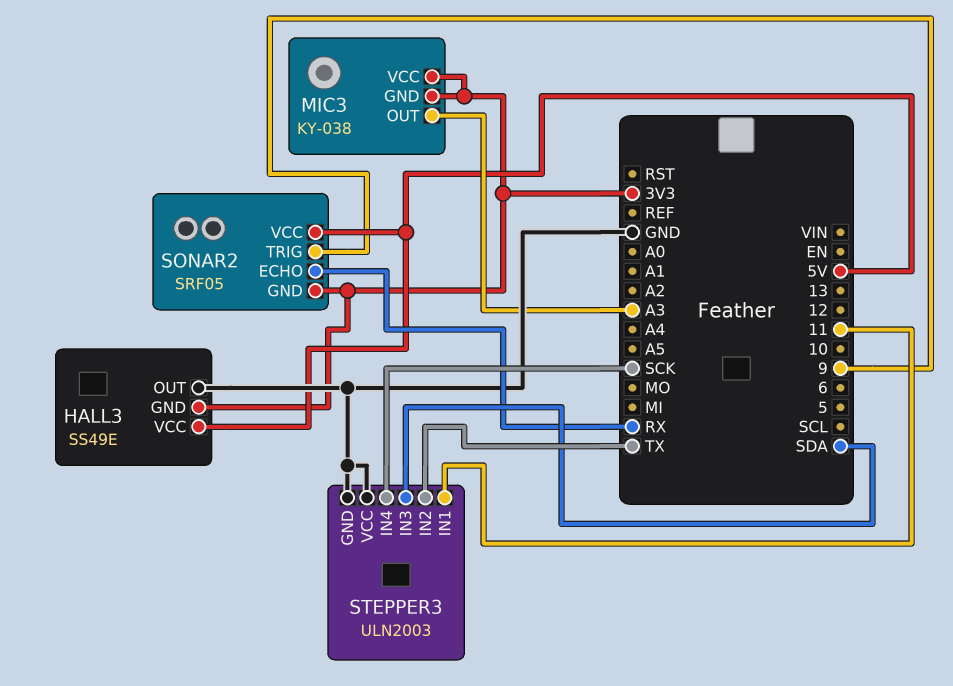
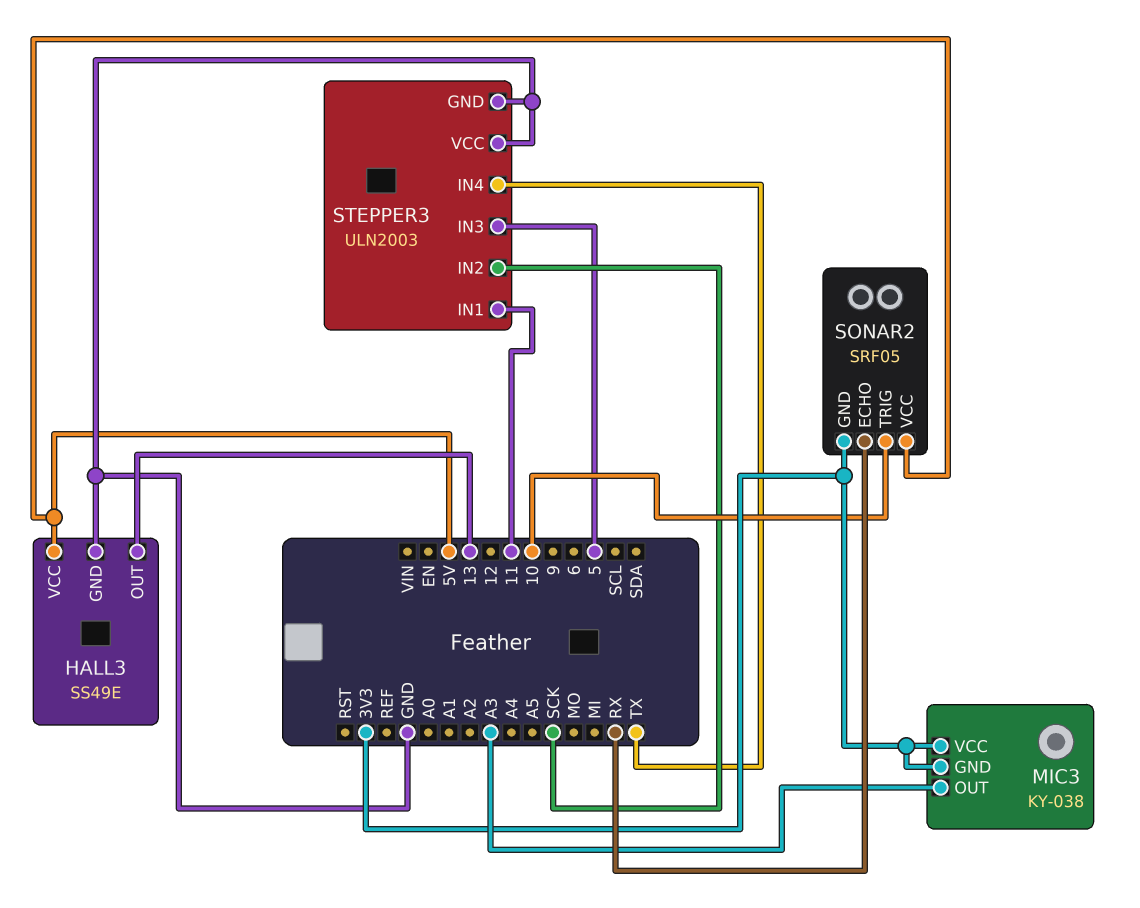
HALL3 pin GND: 3V3 -> GND
HALL3 pin OUT: GND -> 13
SONAR2 pin TRIG: 9 -> 10
STEPPER3 pin IN2: TX -> SCK
STEPPER3 pin IN3: SDA -> 5
STEPPER3 pin IN4: SCK -> TX

